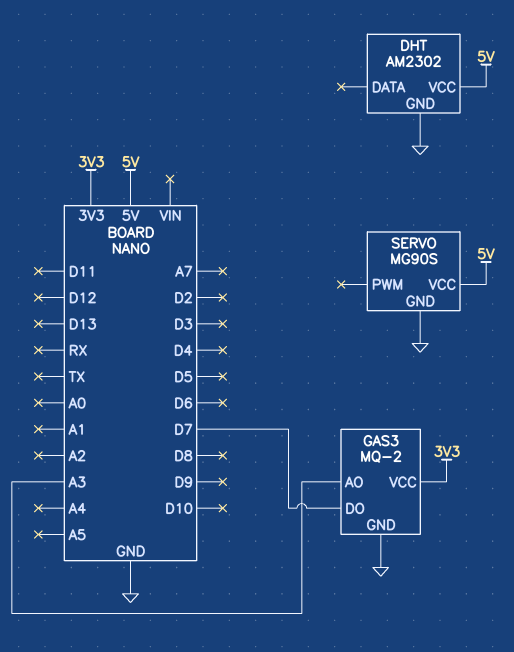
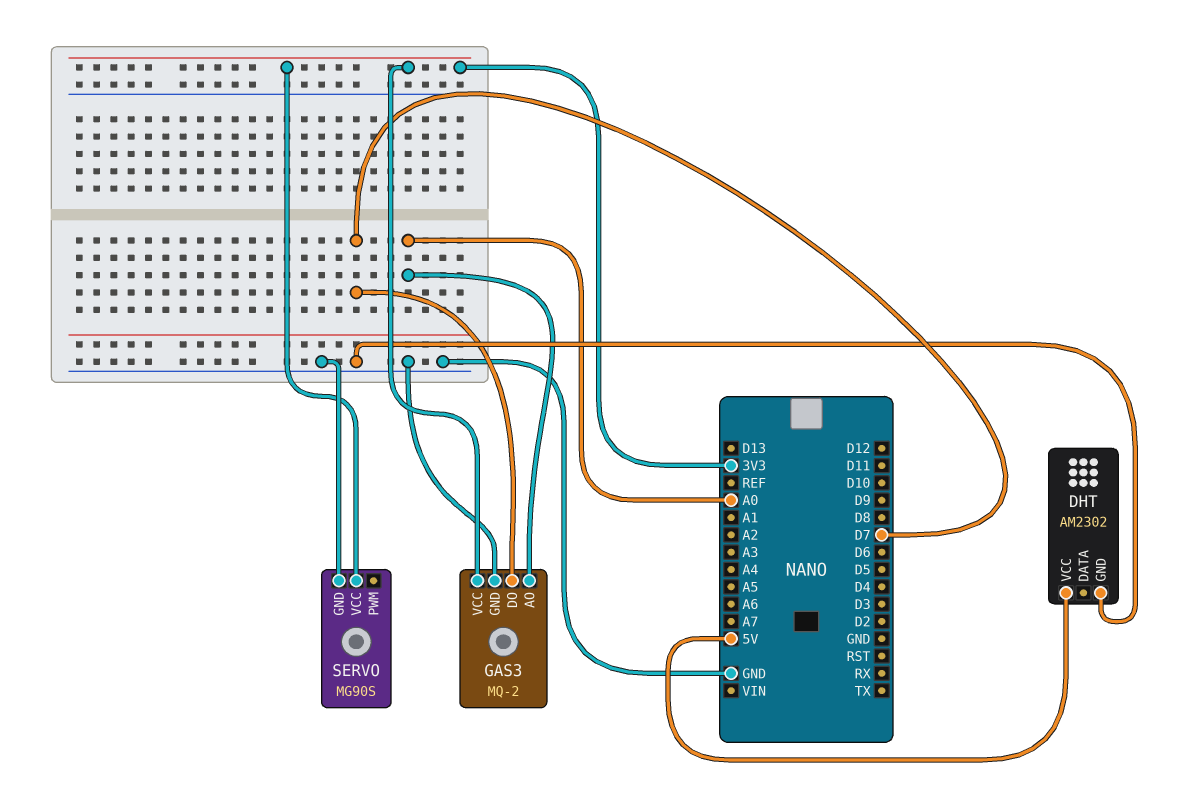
GAS3 pin AO: A3 -> A0
SERVO pin VCC: 5V -> 3V3

